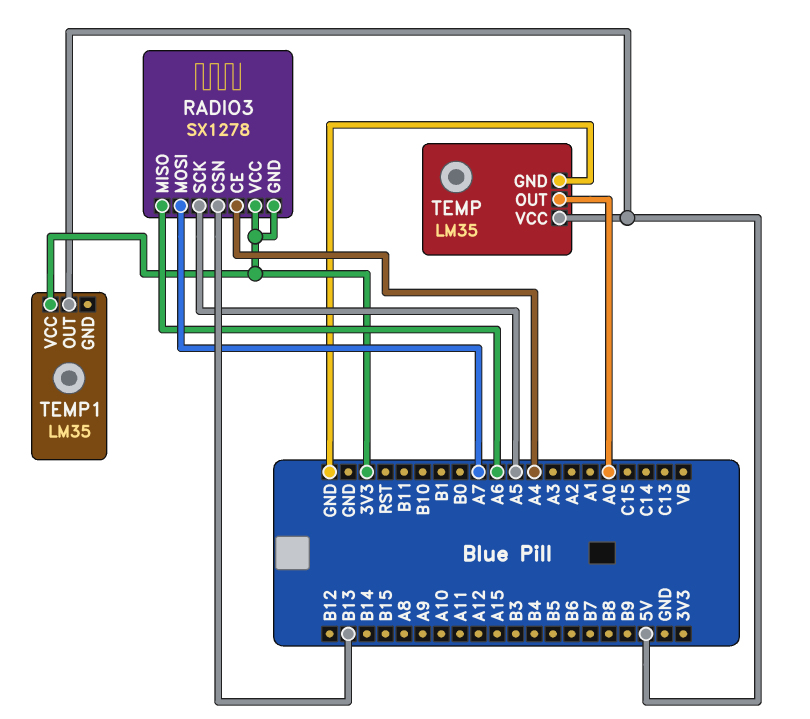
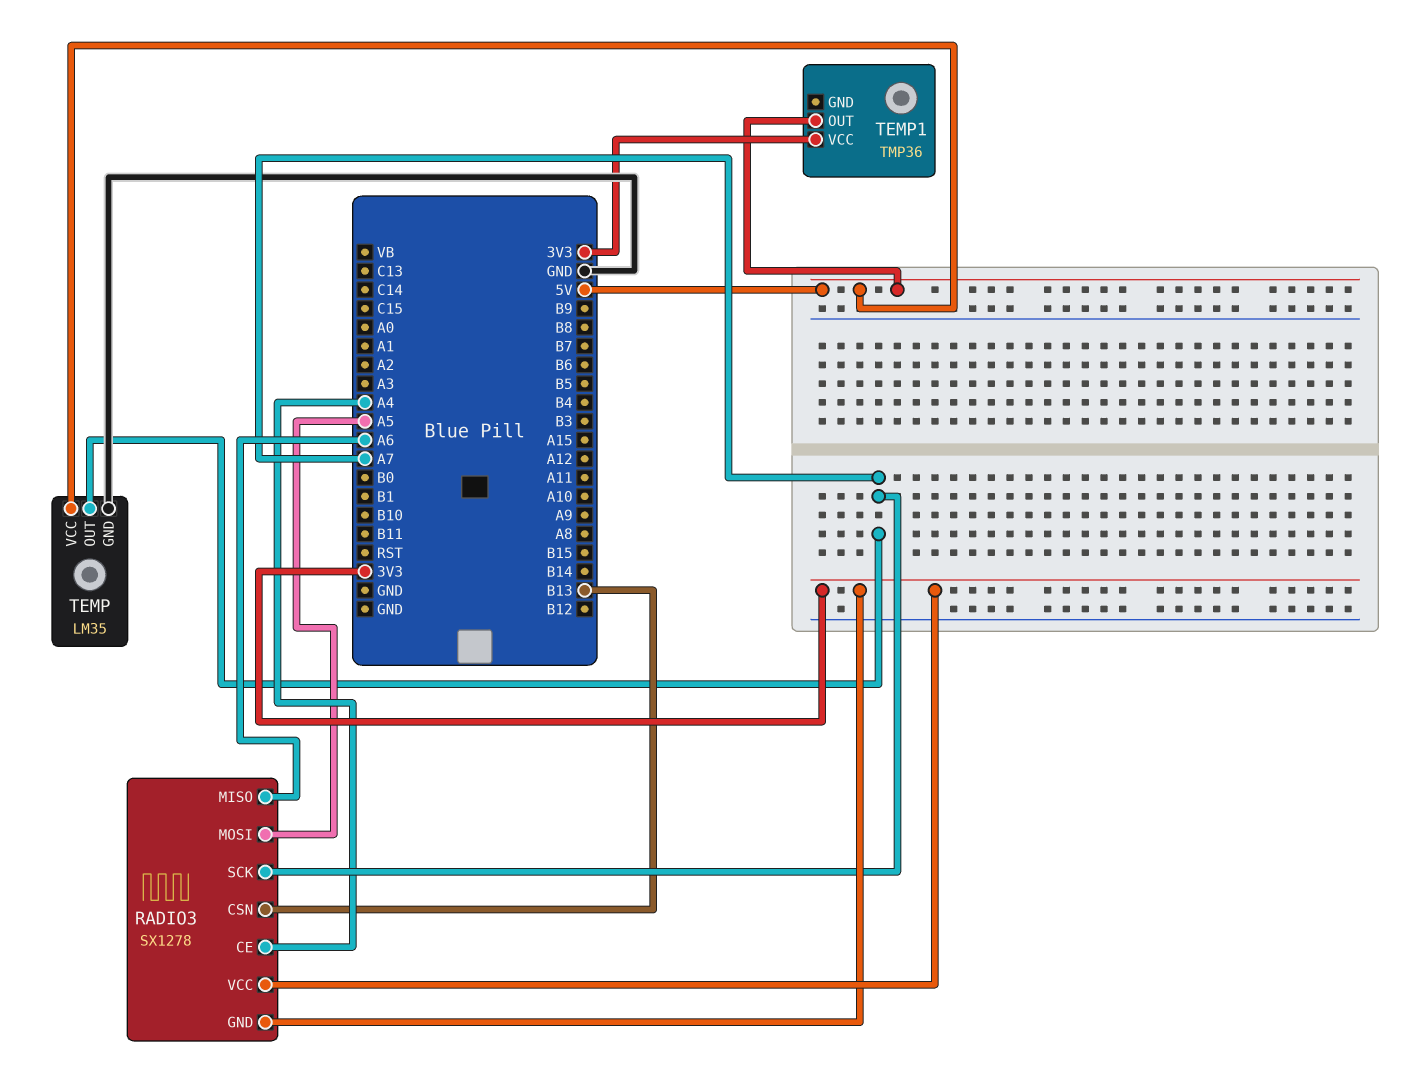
RADIO3 pin MOSI: A7 -> A5
RADIO3 pin SCK: A5 -> A7
TEMP pin OUT: A0 -> A7
TEMP1: LM35 -> TMP36

